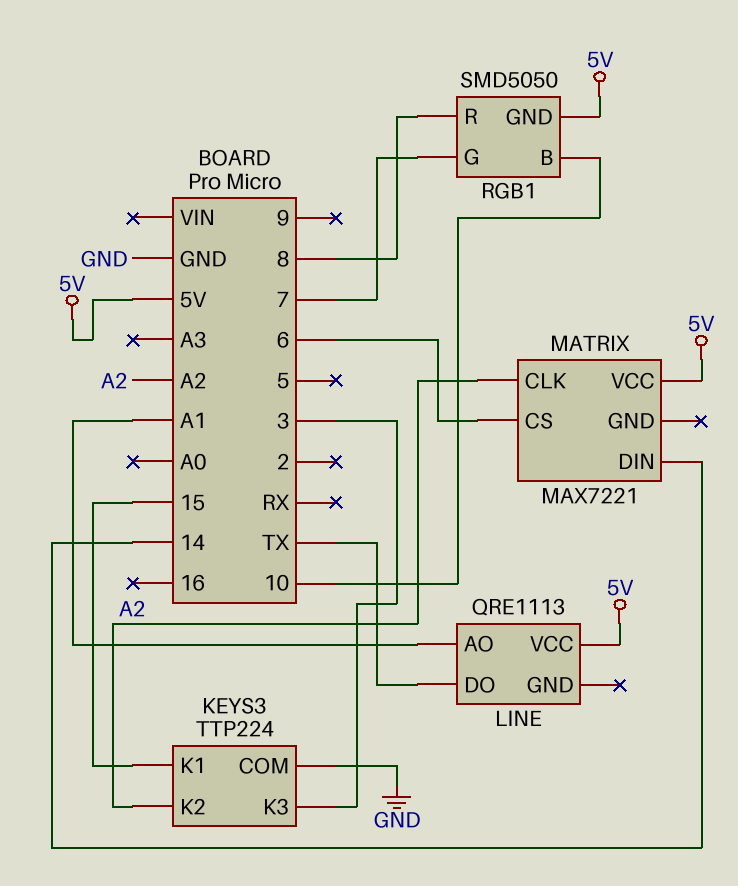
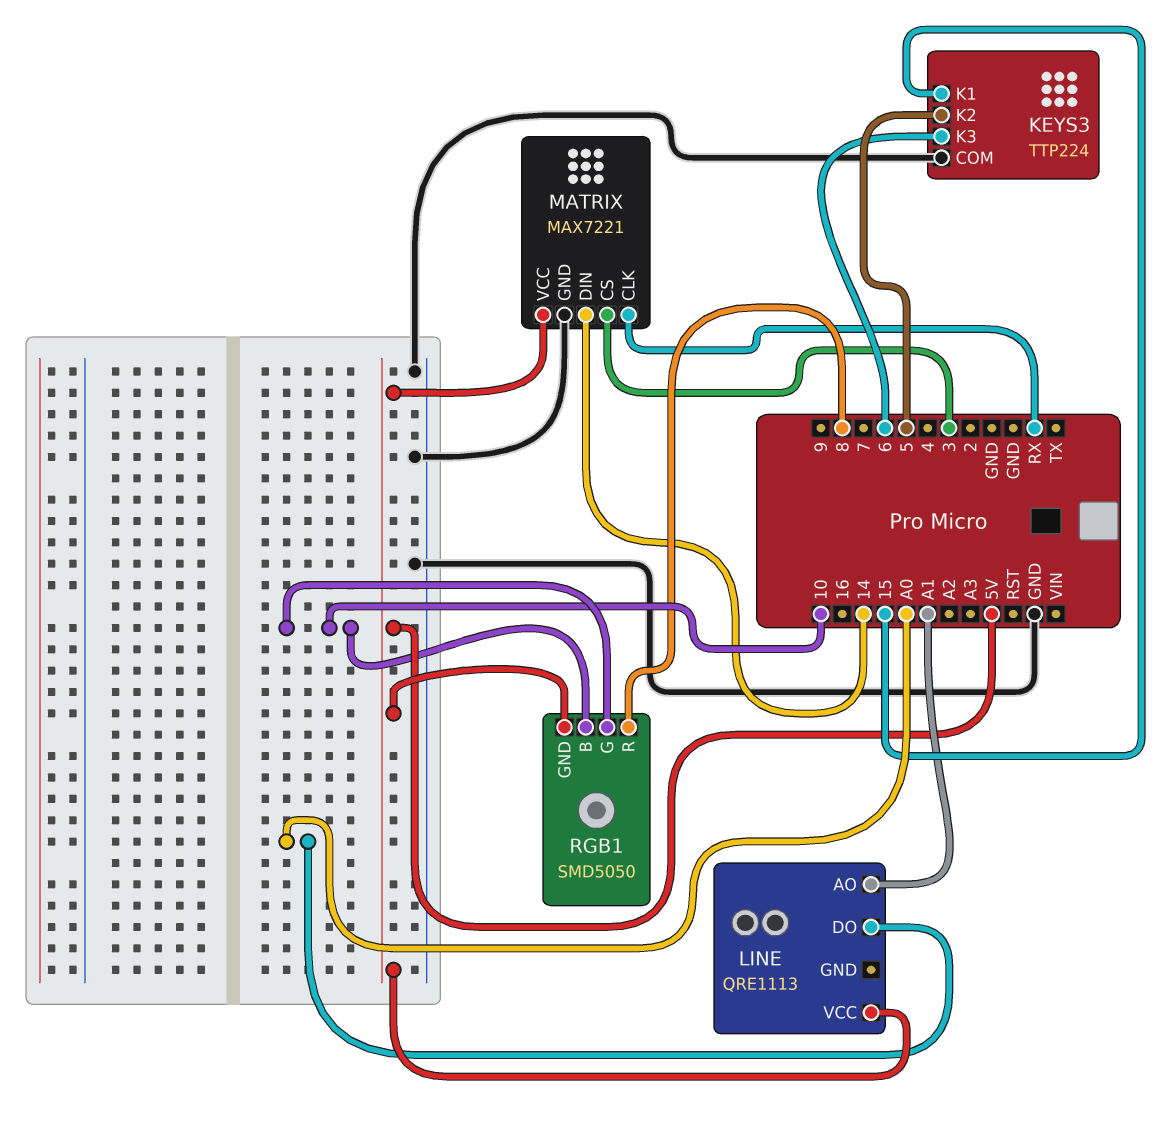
KEYS3 pin K2: A2 -> 5
KEYS3 pin K3: 3 -> 6
LINE pin DO: TX -> A0
MATRIX pin CLK: A2 -> RX
MATRIX pin CS: 6 -> 3
MATRIX pin GND: none -> GND
RGB1 pin G: 7 -> 10

